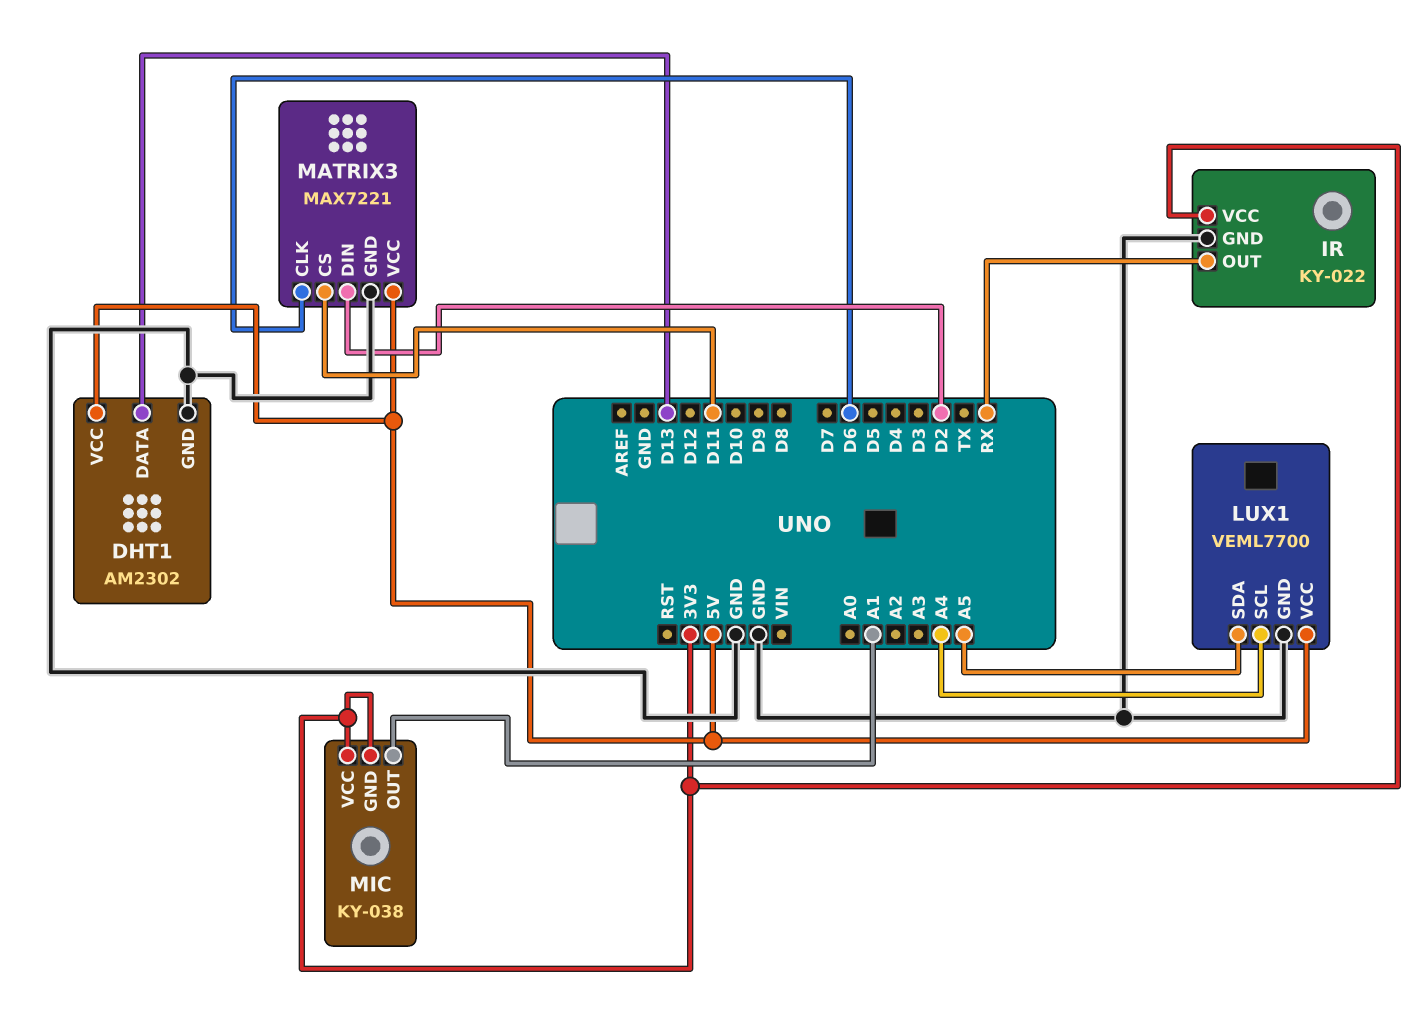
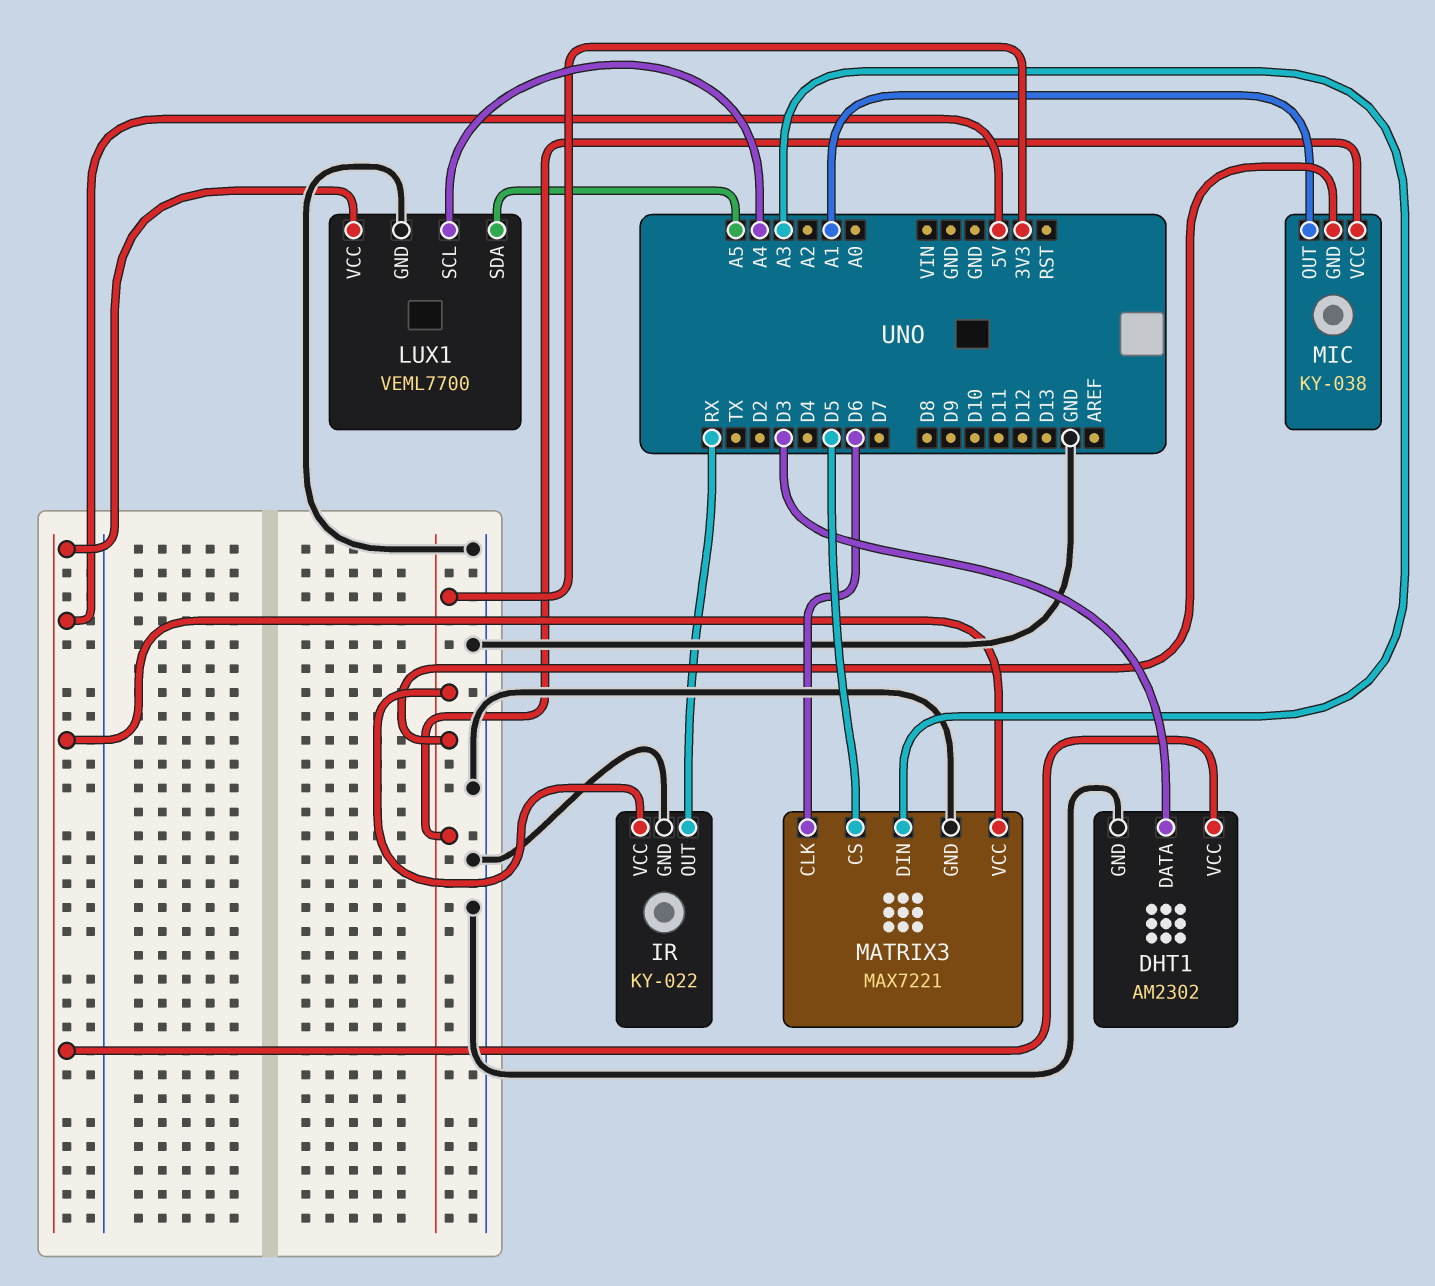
DHT1 pin DATA: D13 -> D3
MATRIX3 pin CS: D11 -> D5
MATRIX3 pin DIN: D2 -> A3

